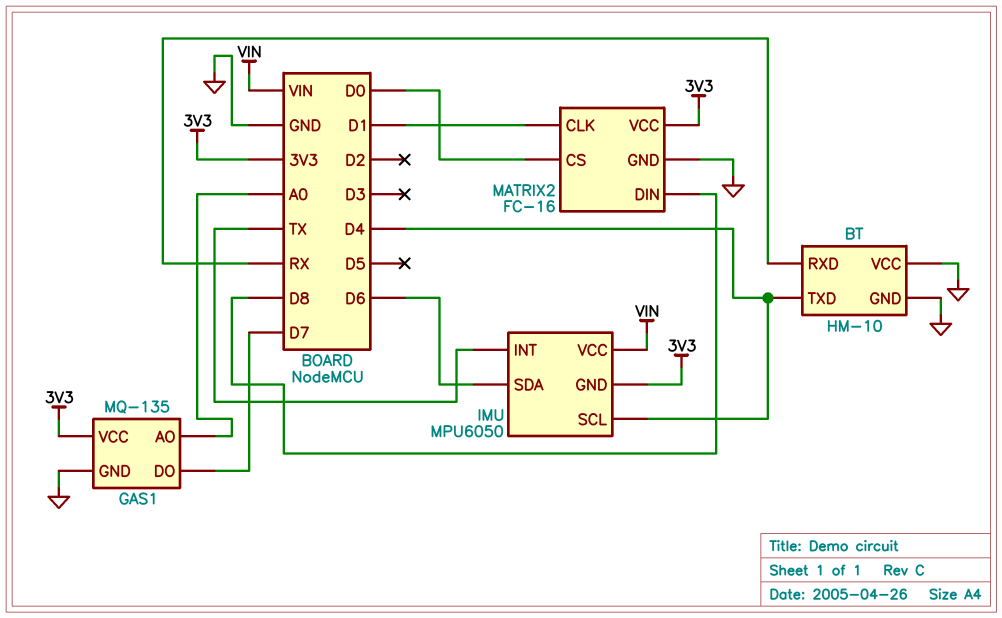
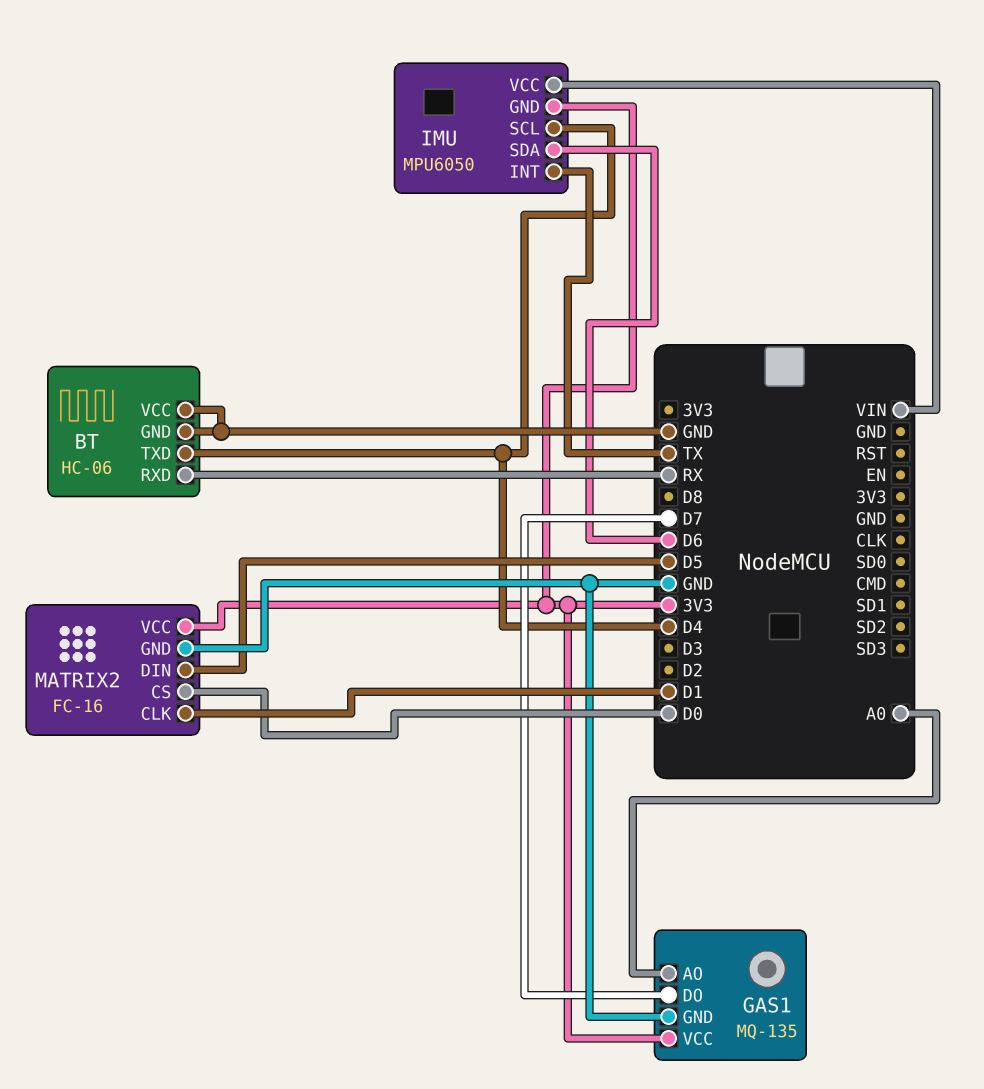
BT: HM-10 -> HC-06
MATRIX2 pin DIN: D8 -> D5

